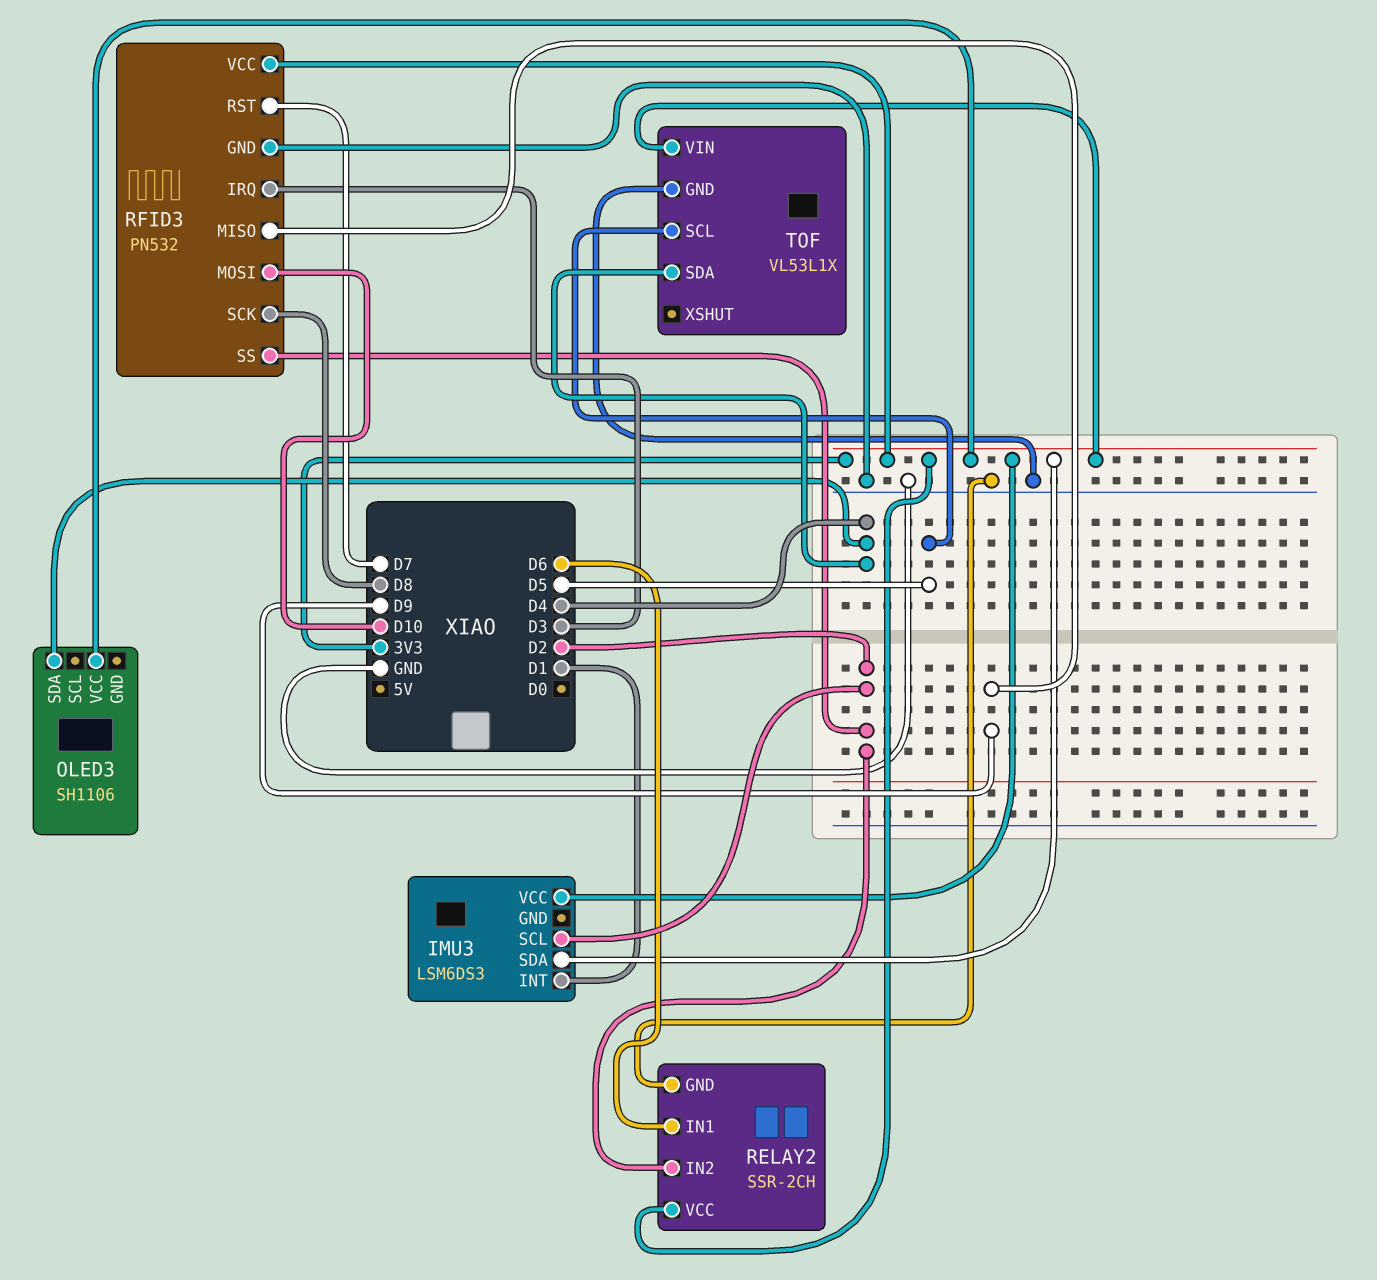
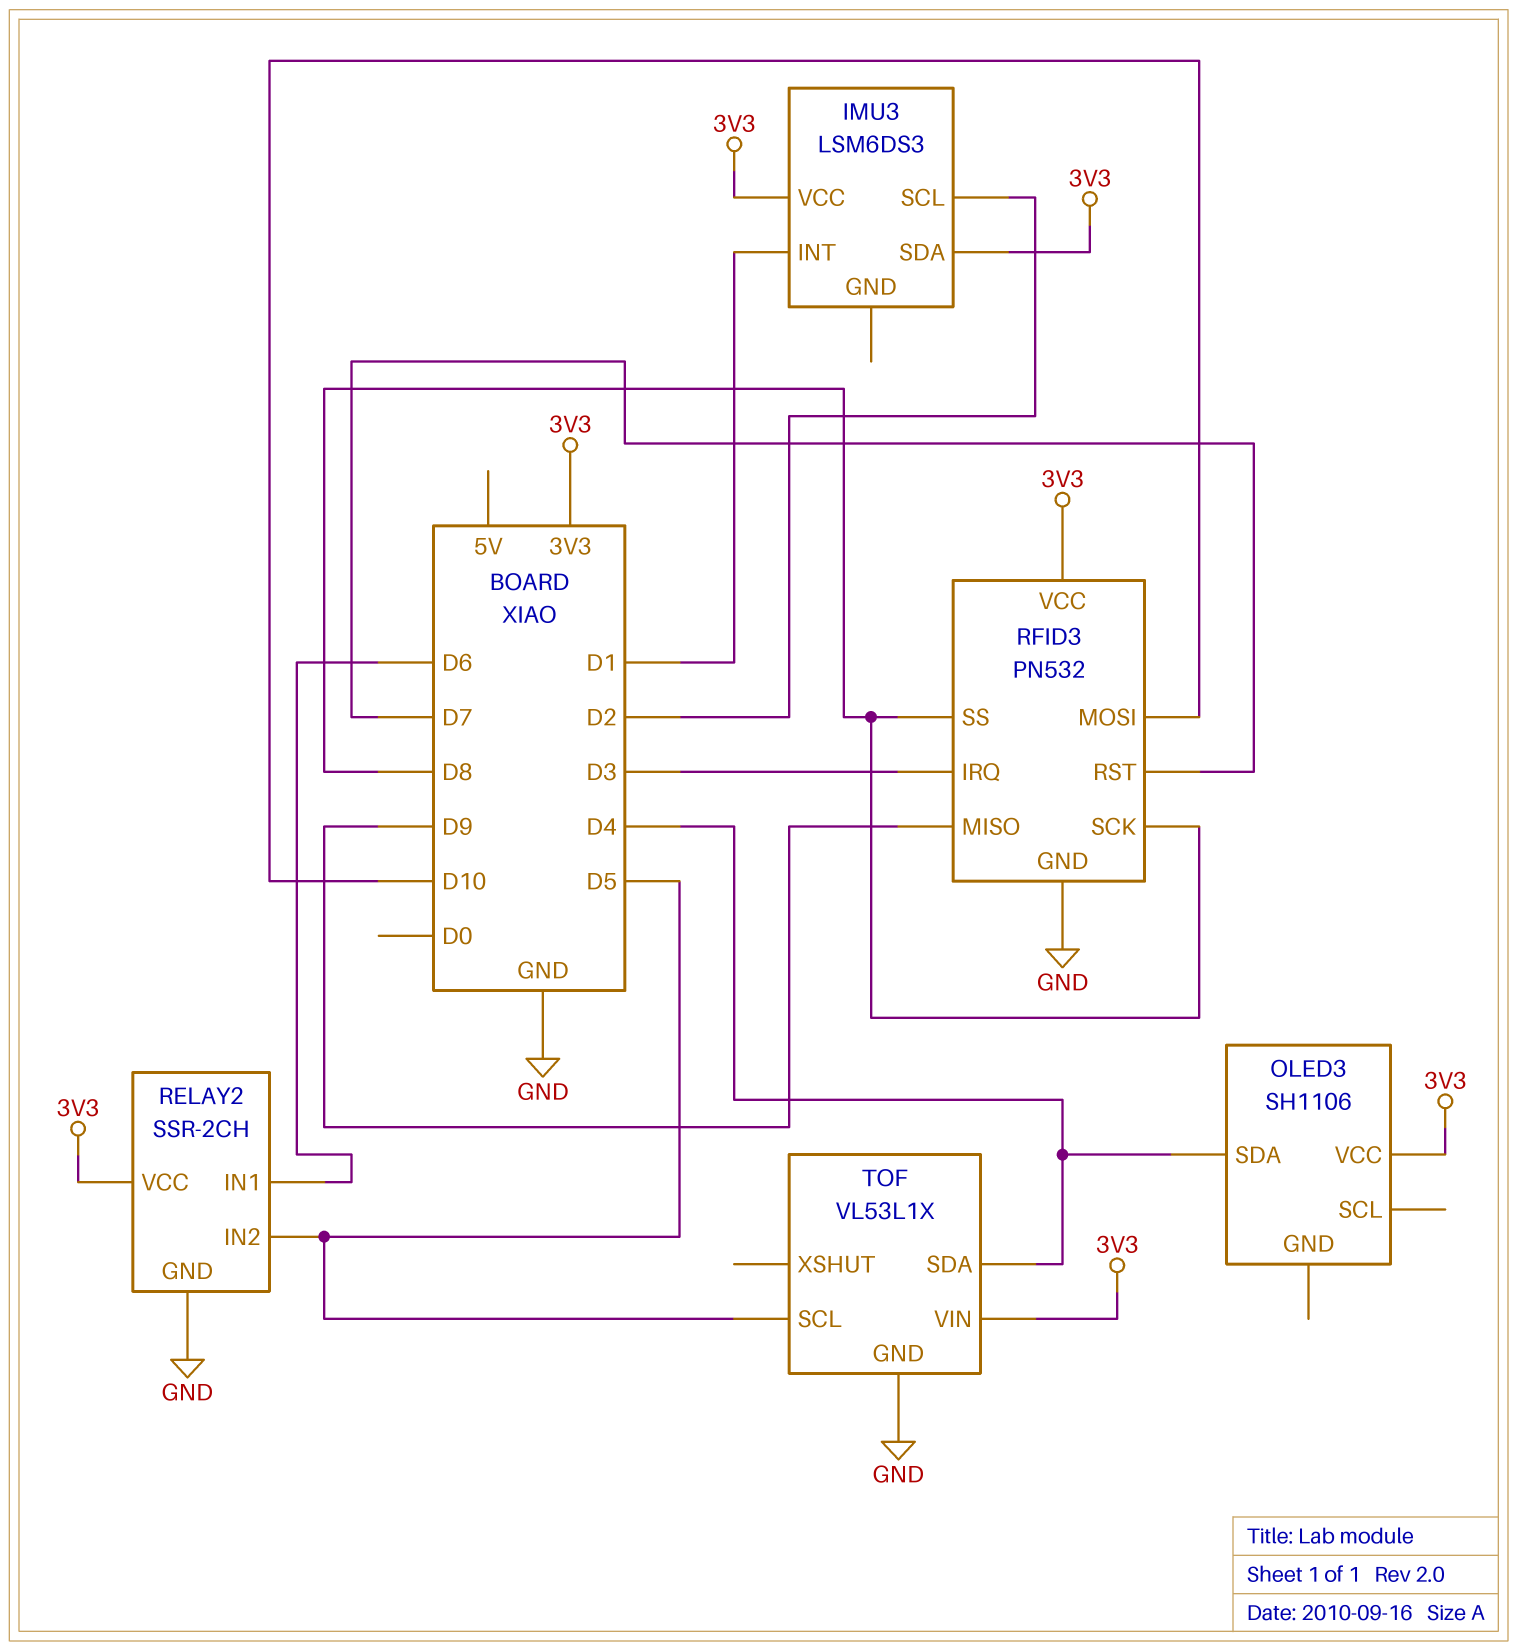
RELAY2 pin IN2: D2 -> D5
RFID3 pin SS: D2 -> D8

